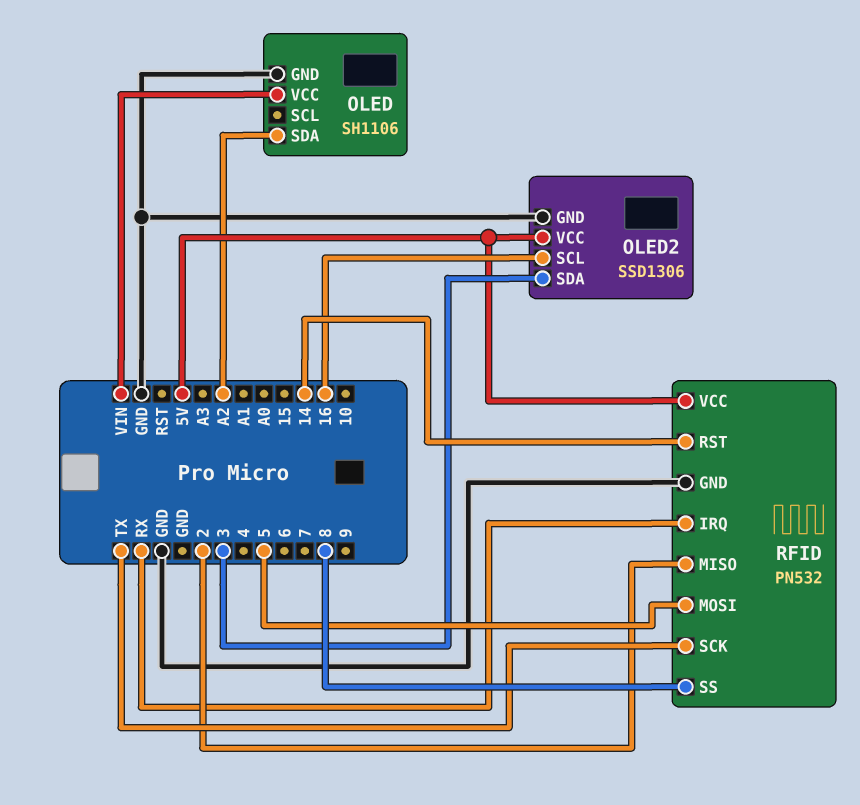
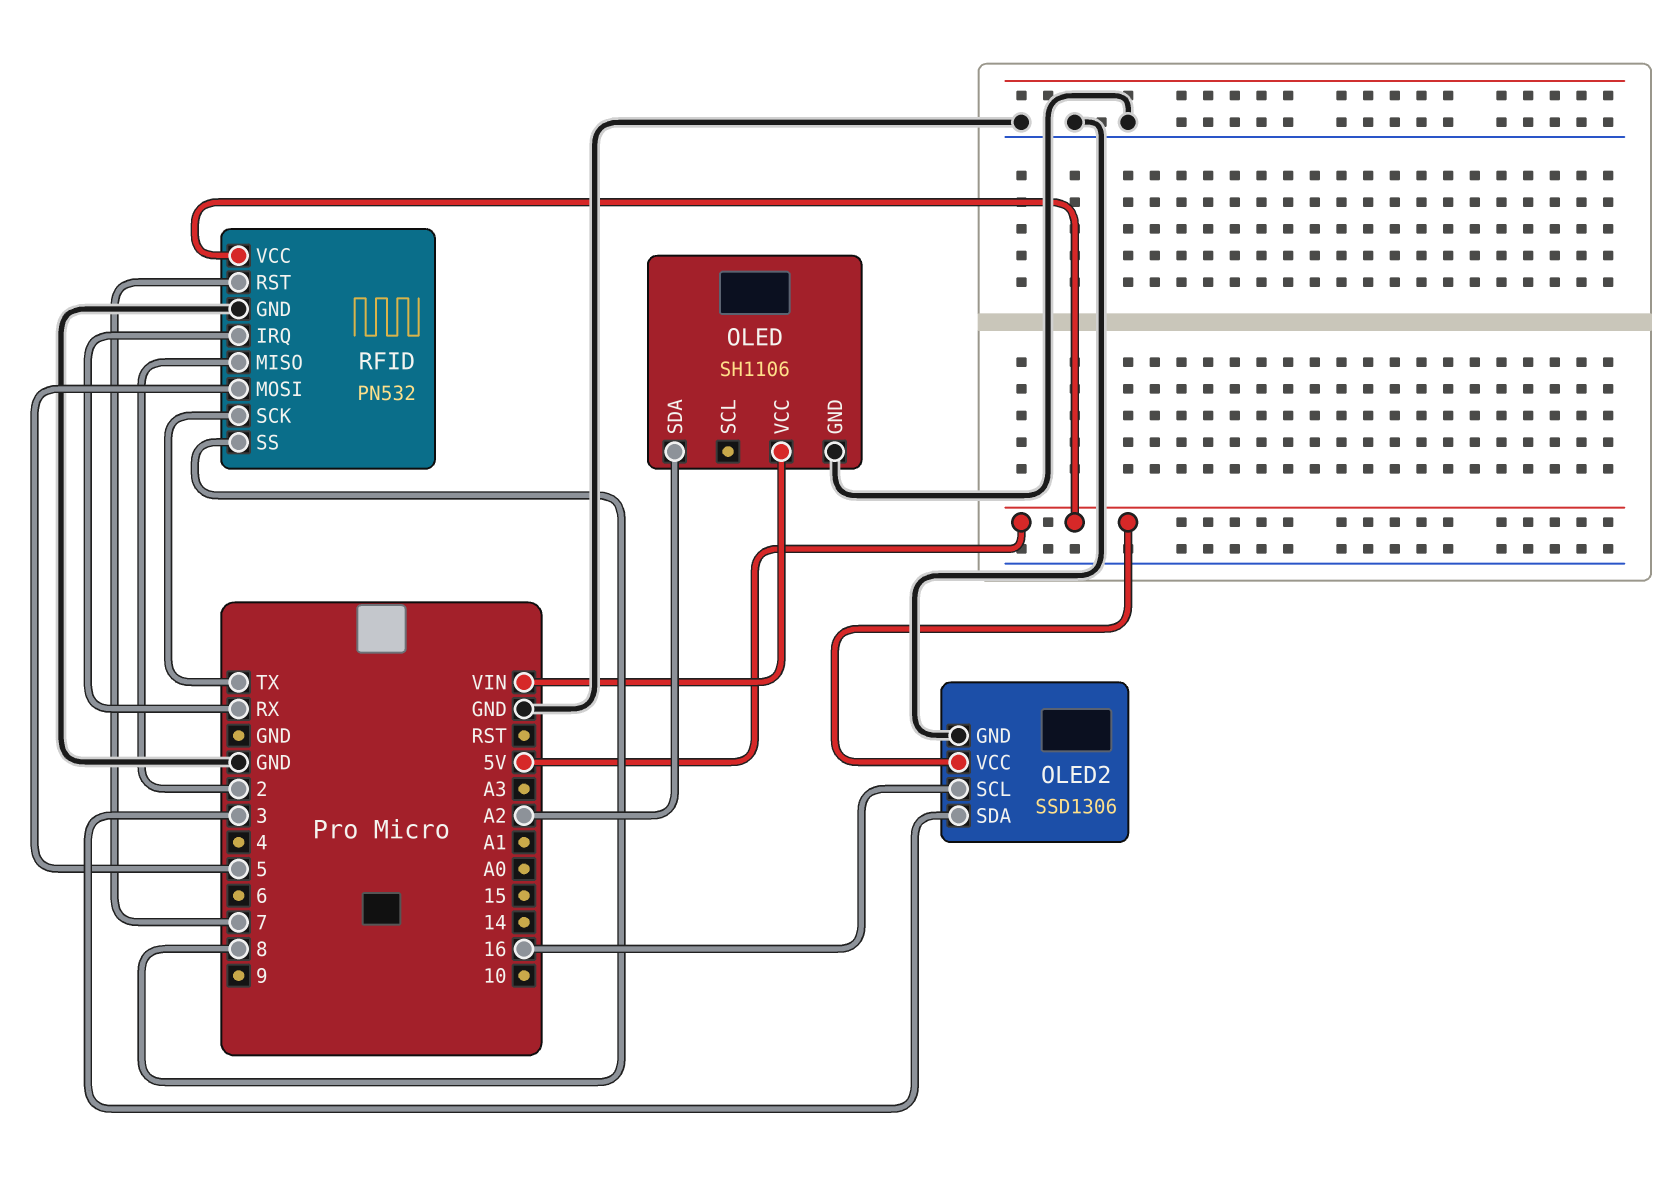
RFID pin RST: 14 -> 7

